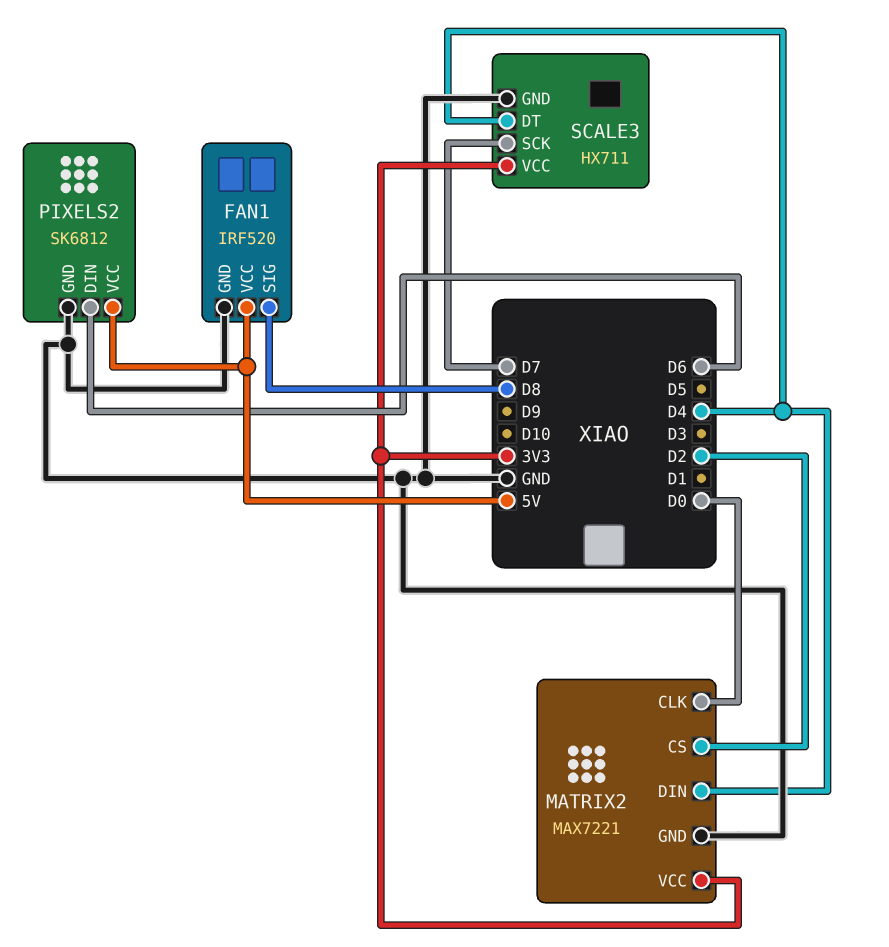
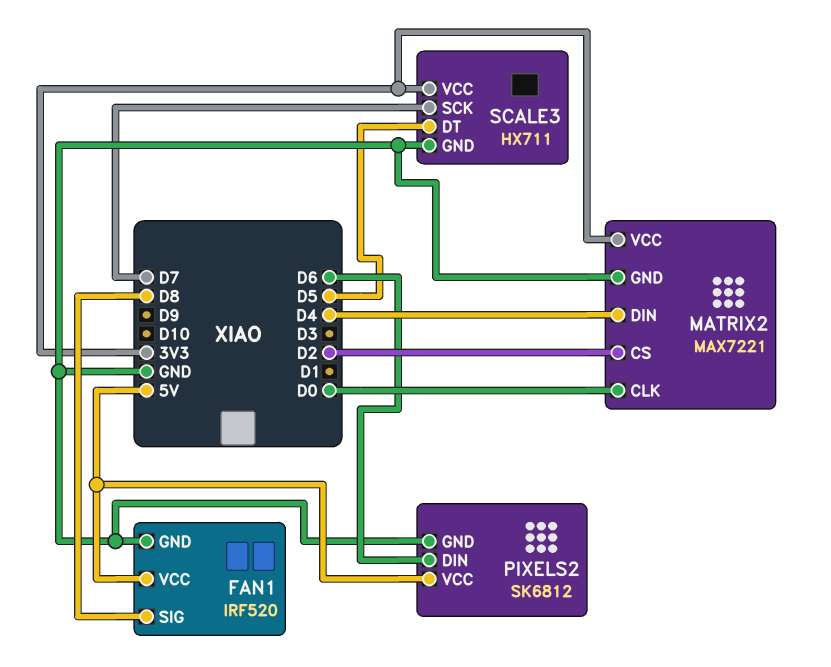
SCALE3 pin DT: D4 -> D5

